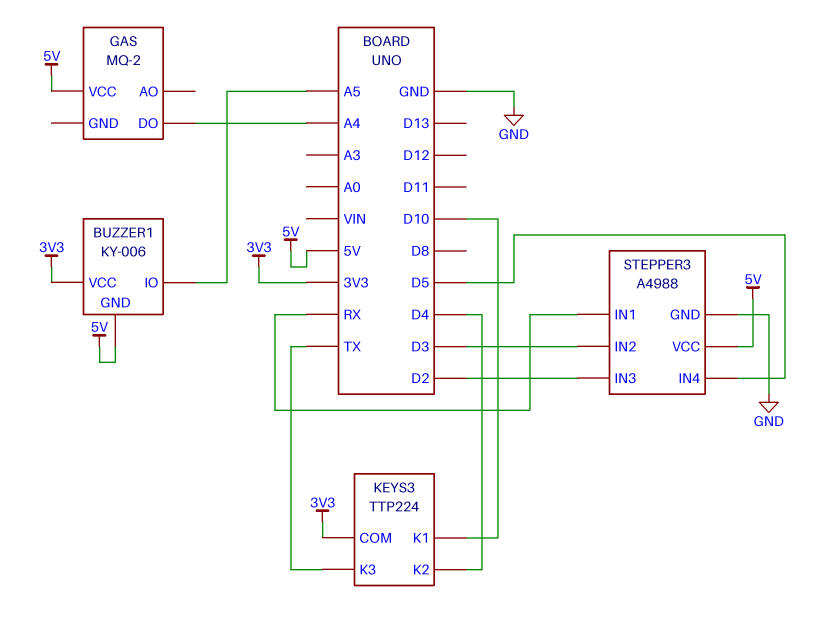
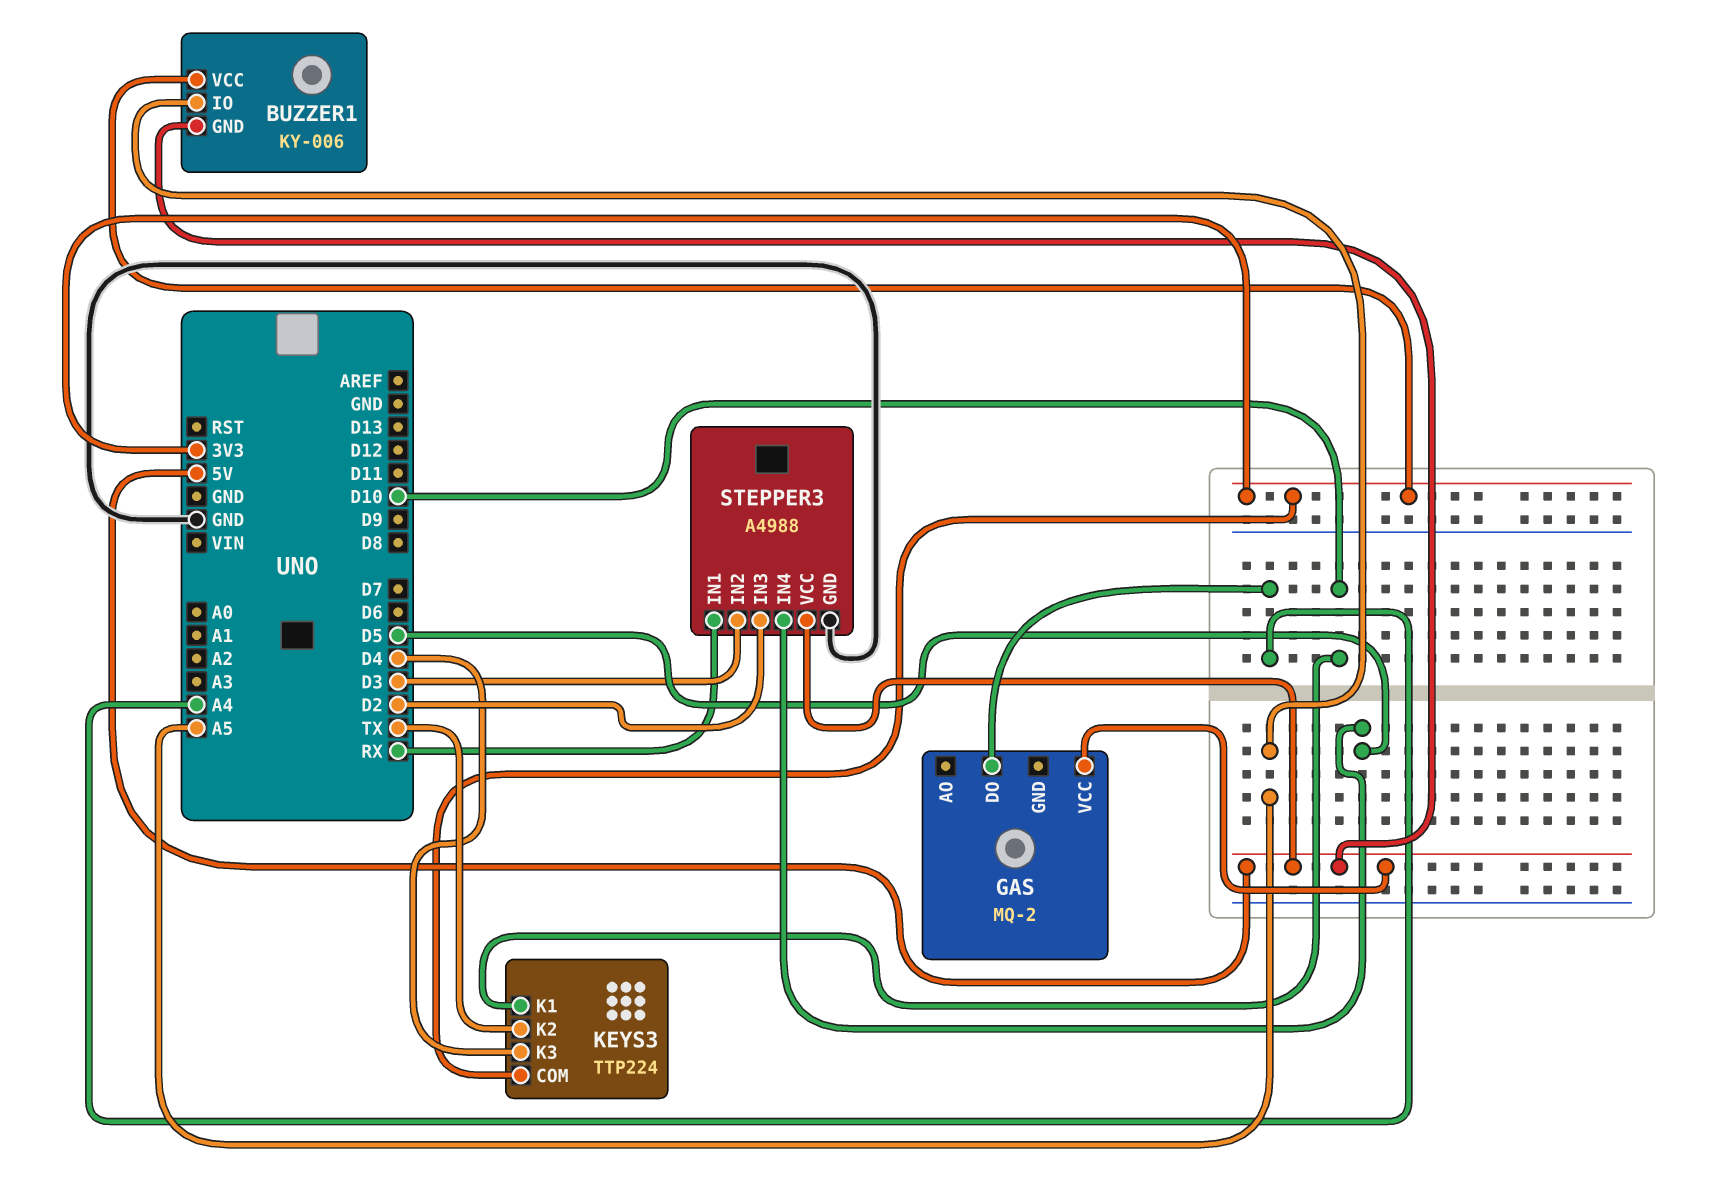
KEYS3 pin K2: D4 -> TX
KEYS3 pin K3: TX -> D4

